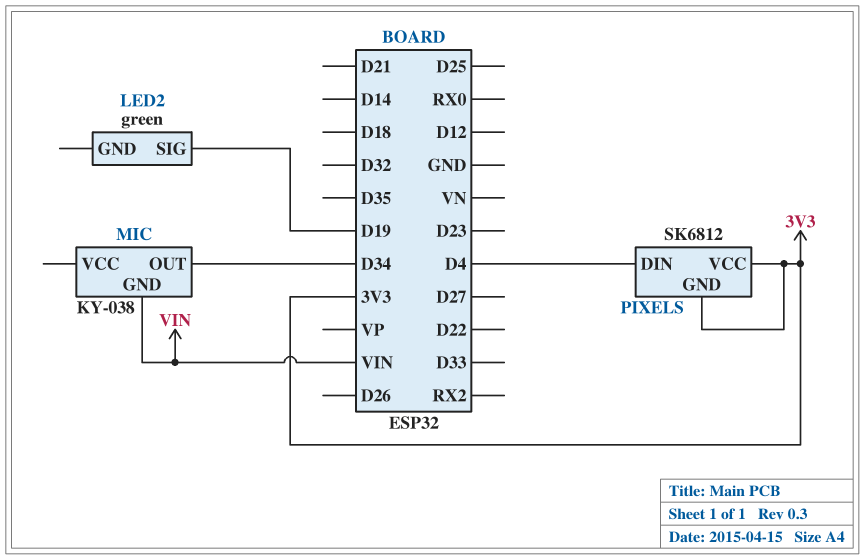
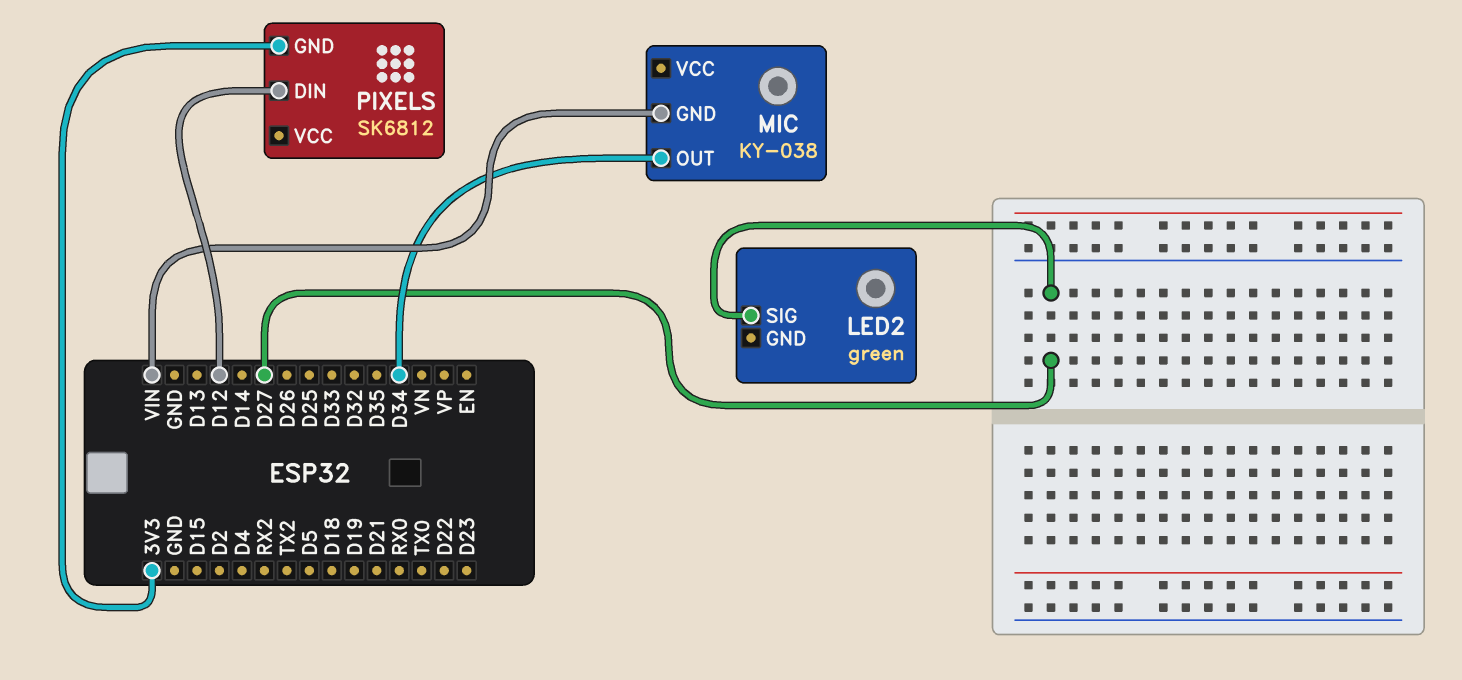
LED2 pin SIG: D19 -> D27
PIXELS pin DIN: D4 -> D12
PIXELS pin VCC: 3V3 -> none

